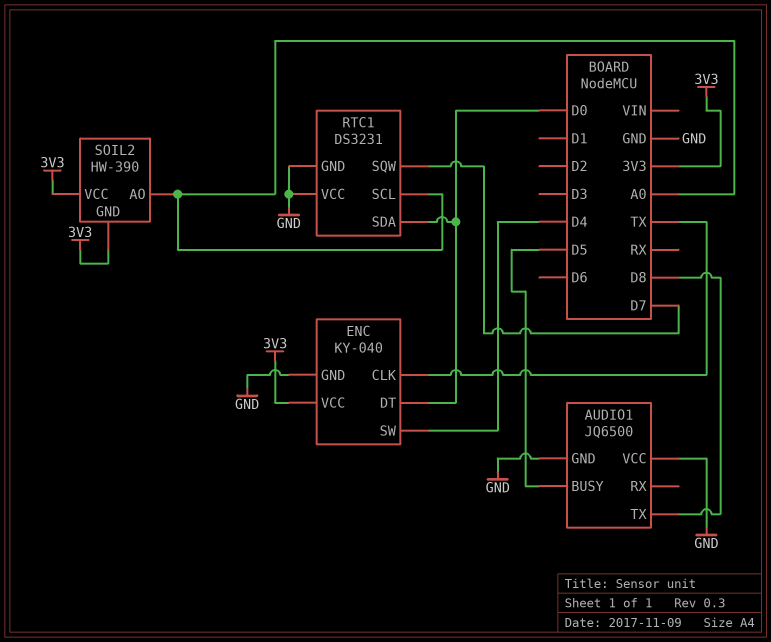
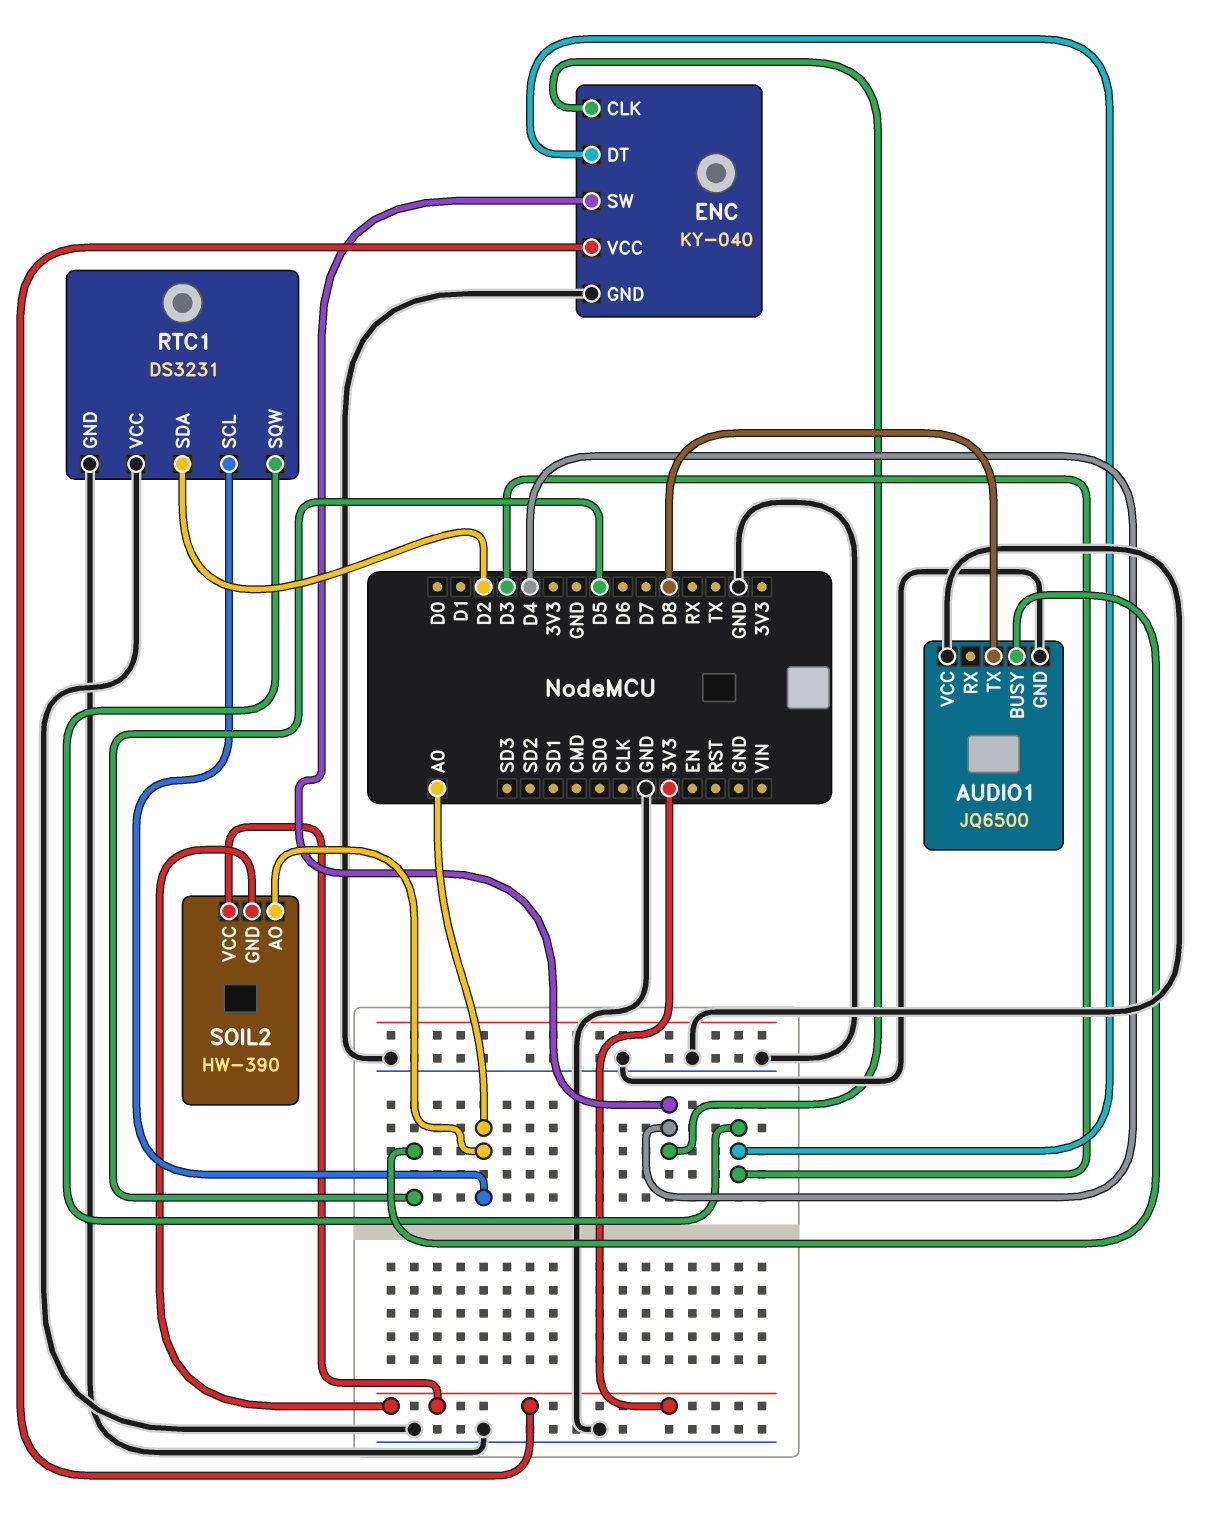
ENC pin CLK: TX -> D4
ENC pin DT: D0 -> D3
RTC1 pin SDA: D0 -> D2
RTC1 pin SQW: D7 -> D3

